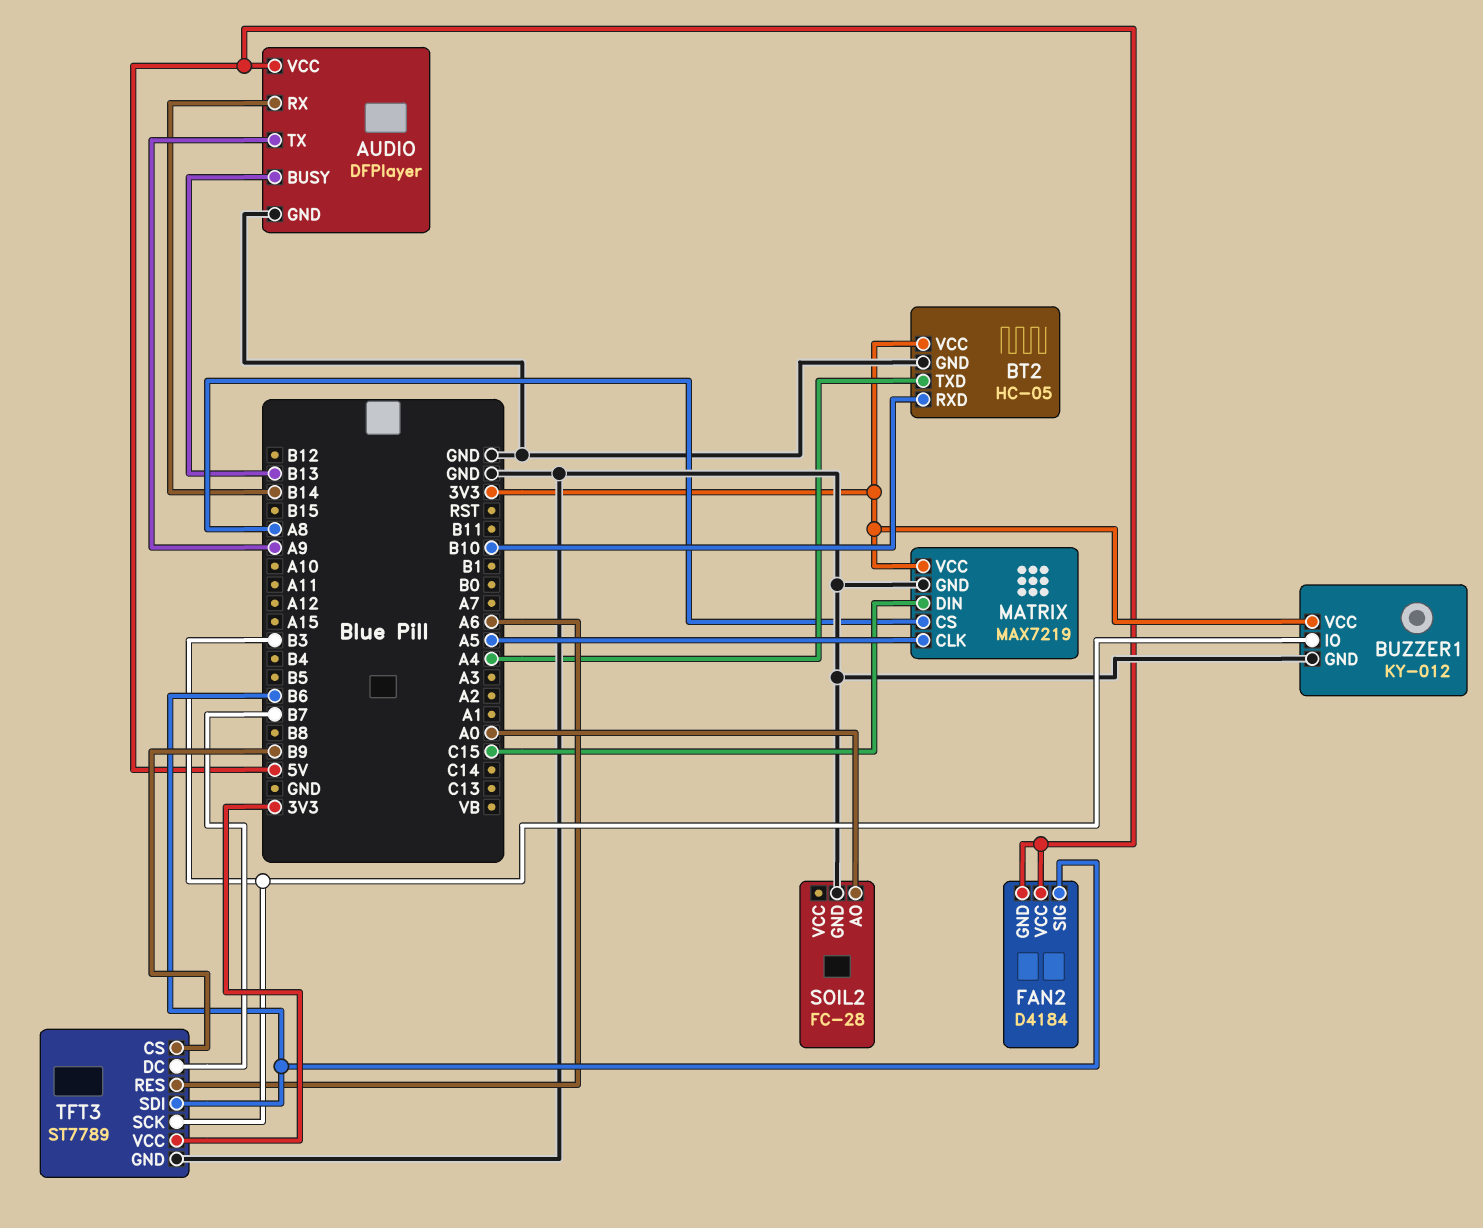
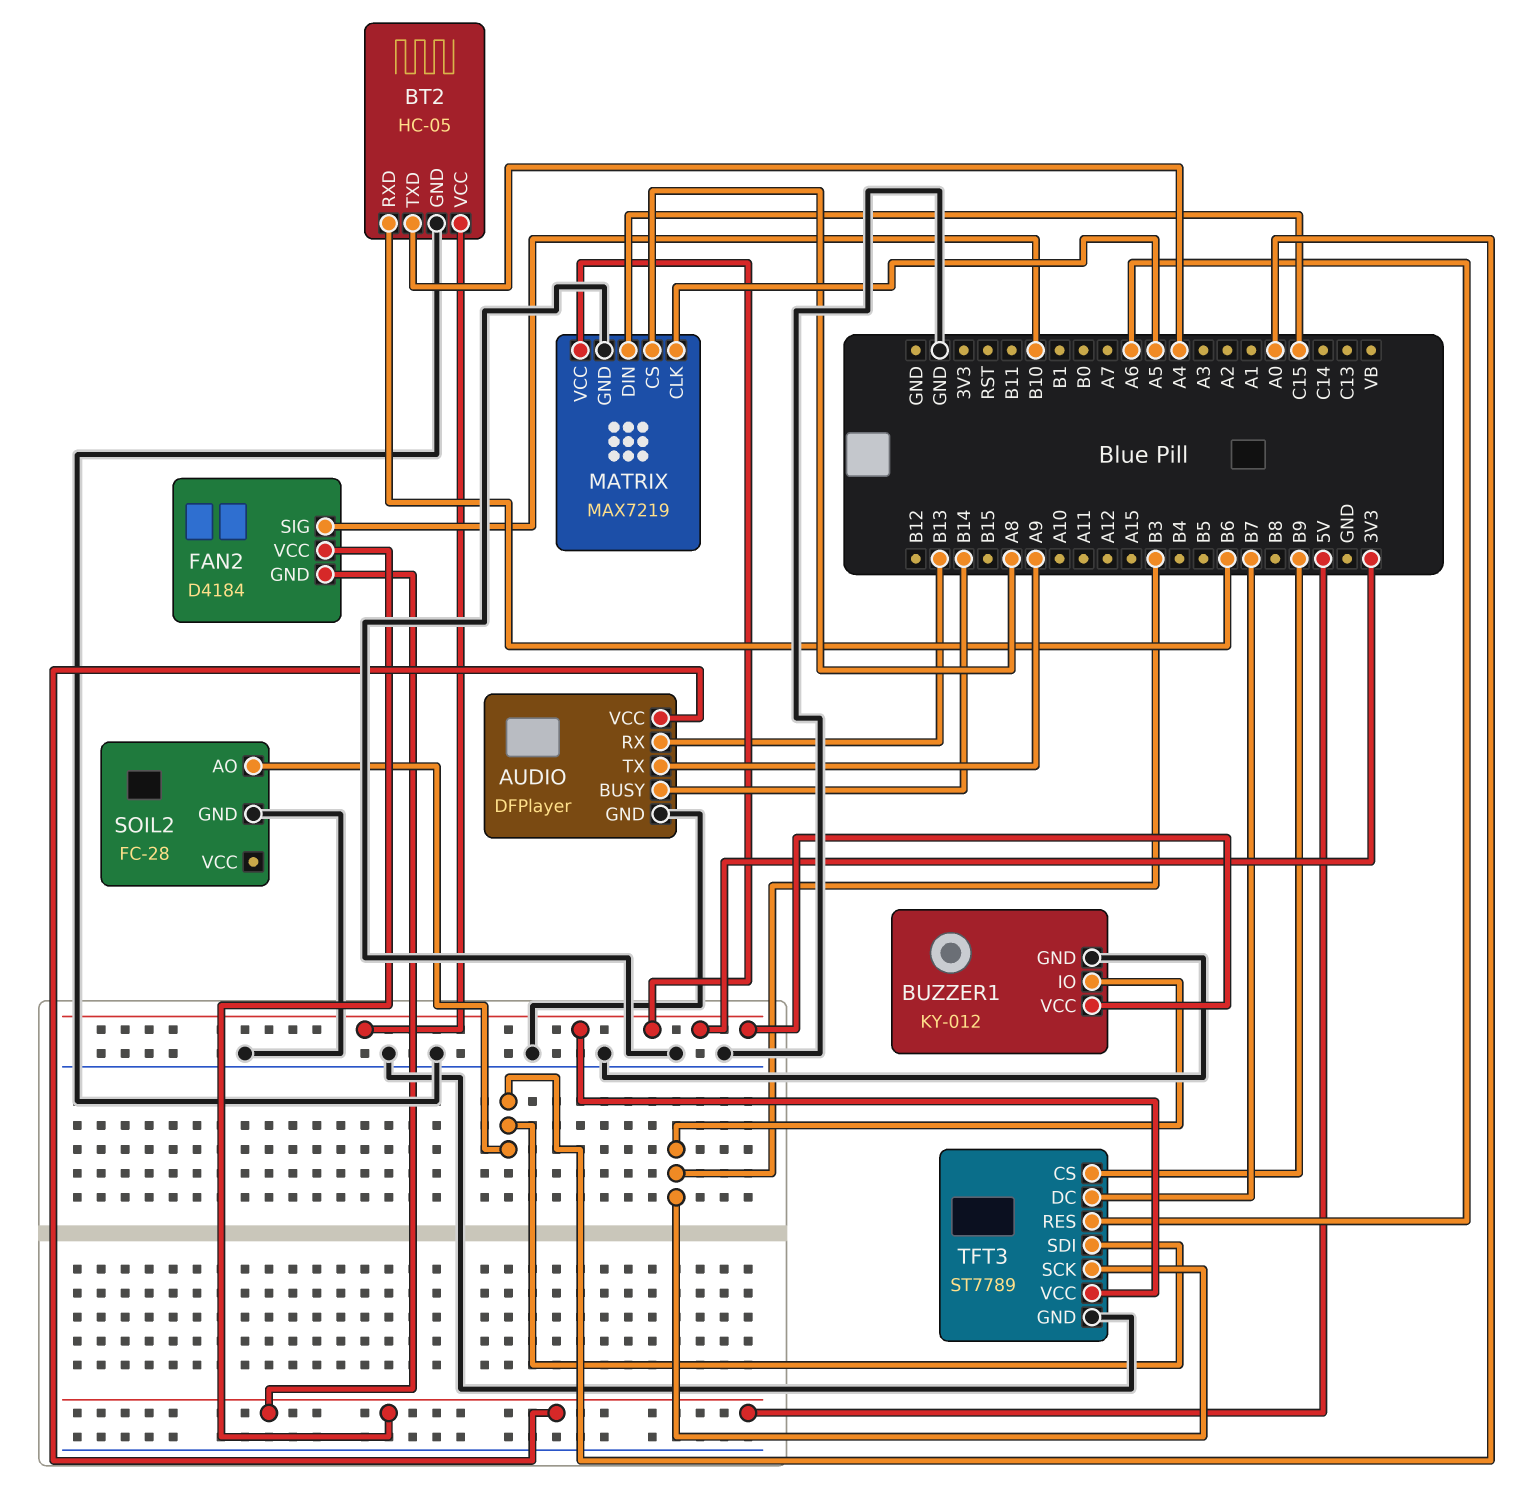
AUDIO pin BUSY: B13 -> B14
AUDIO pin RX: B14 -> B13
BT2 pin RXD: B10 -> B6
FAN2 pin SIG: B6 -> B10
TFT3 pin SDI: B6 -> A0

